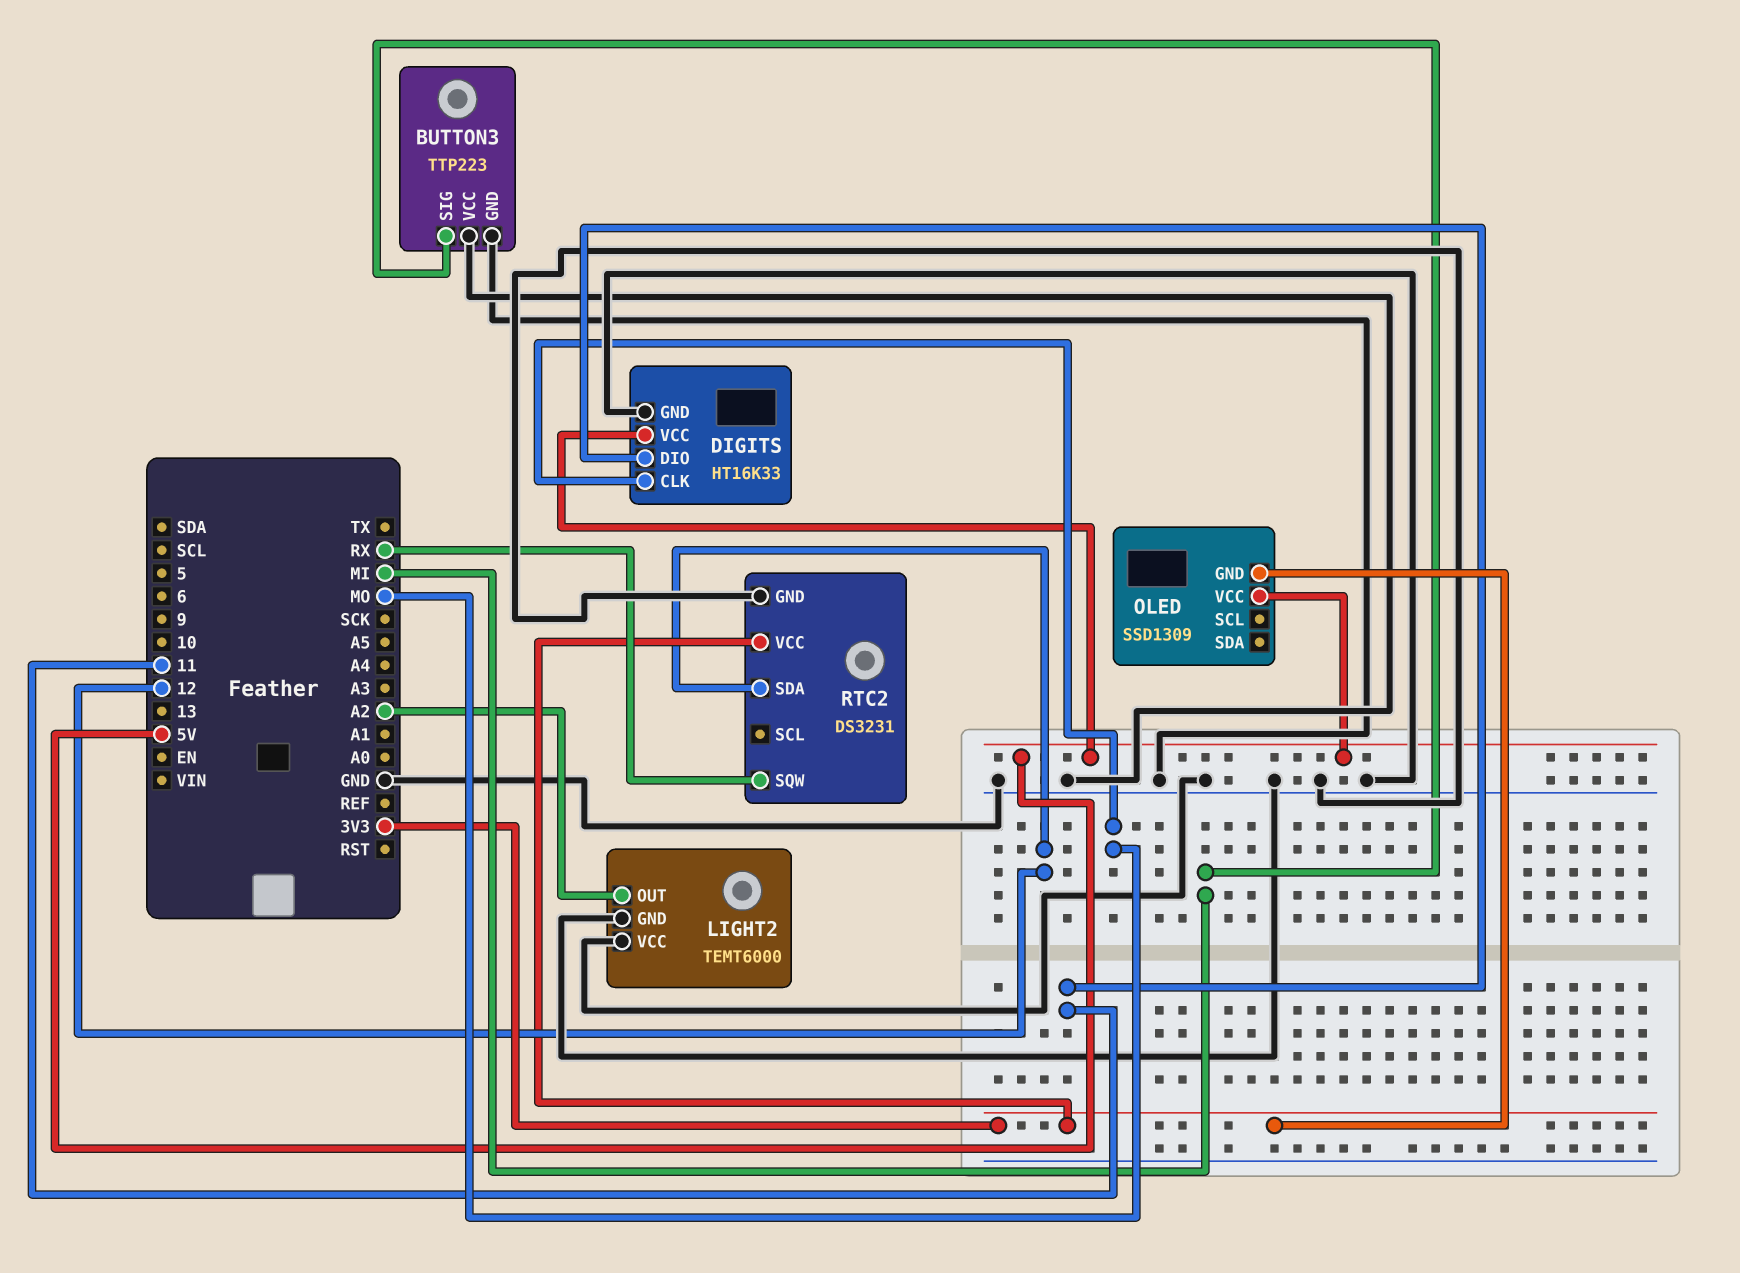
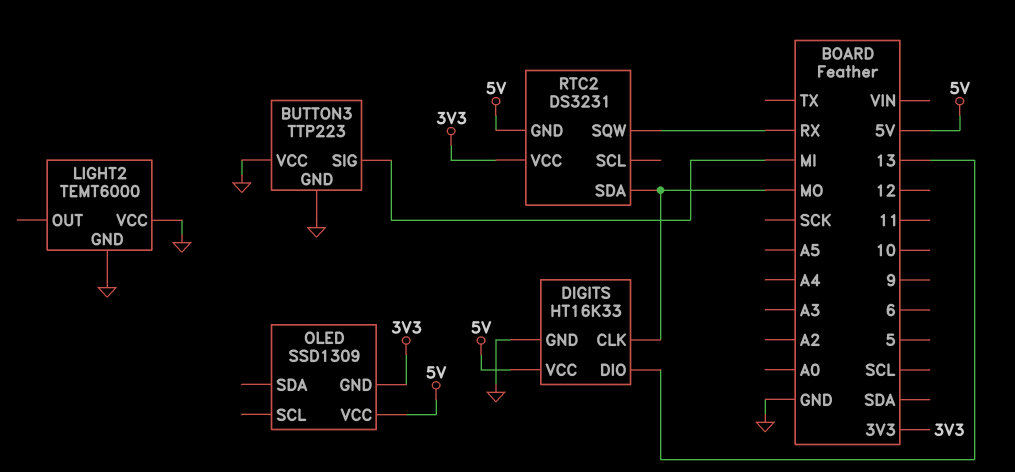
DIGITS pin DIO: 11 -> 13
LIGHT2 pin OUT: A2 -> none
RTC2 pin GND: GND -> 5V
RTC2 pin SDA: 12 -> MO

